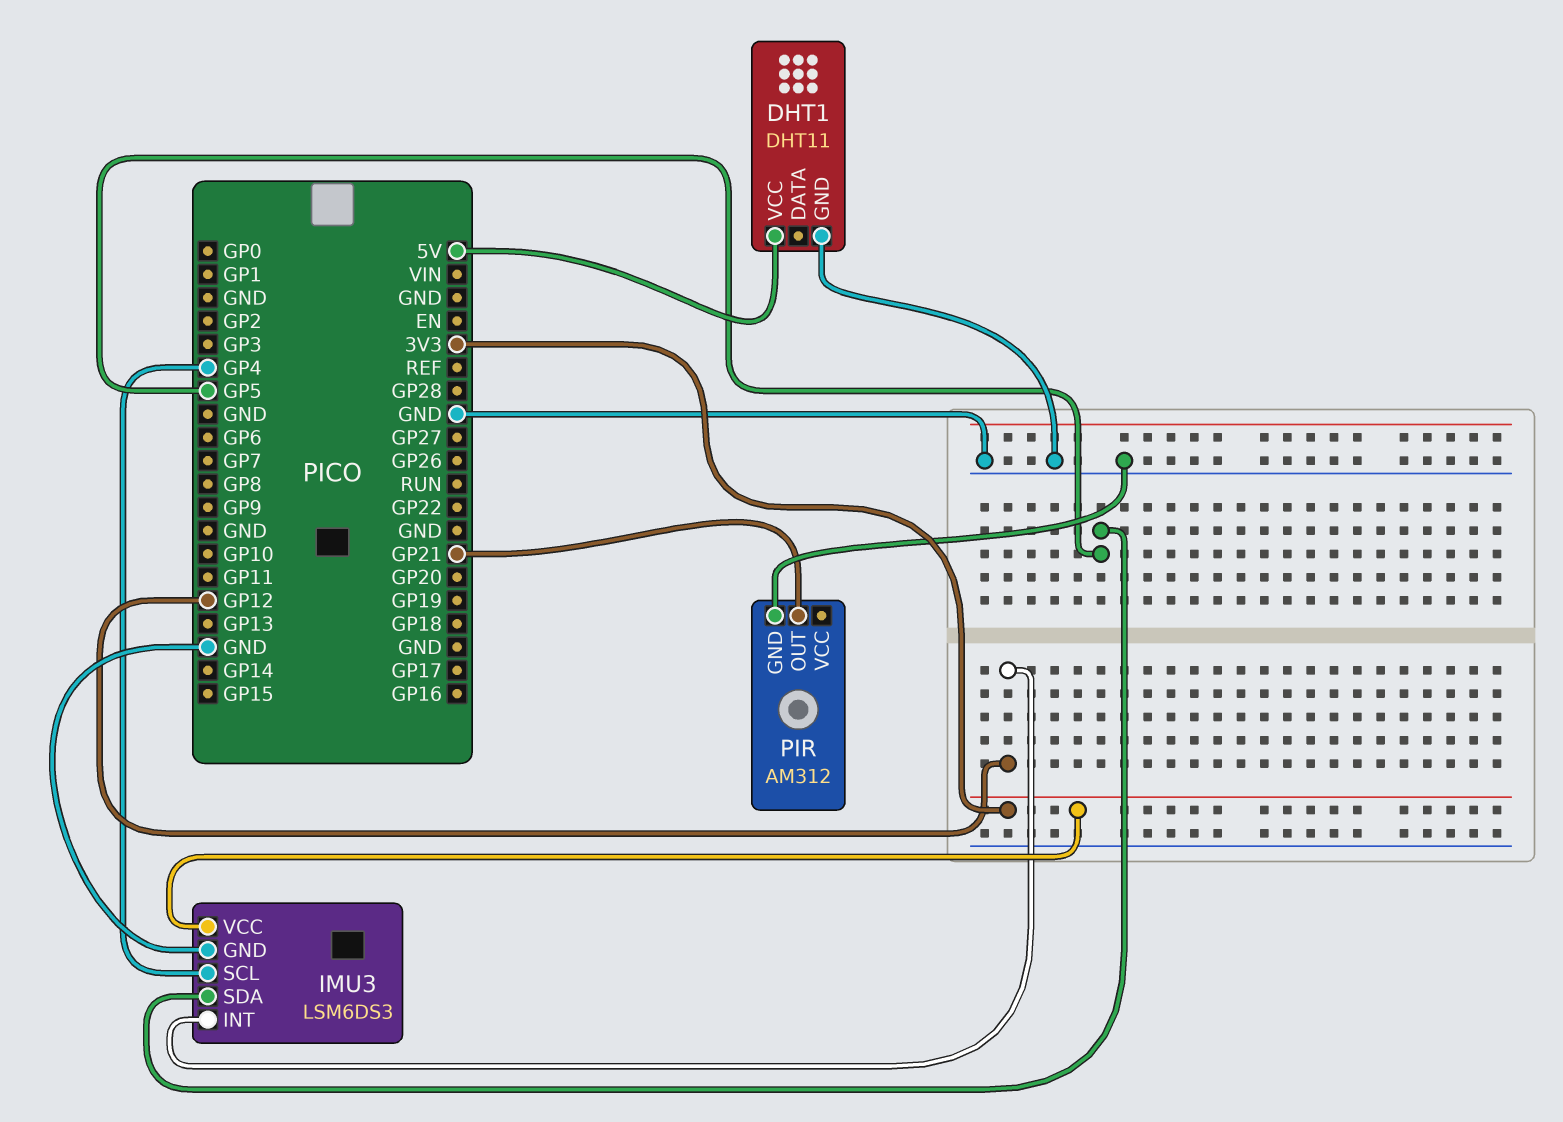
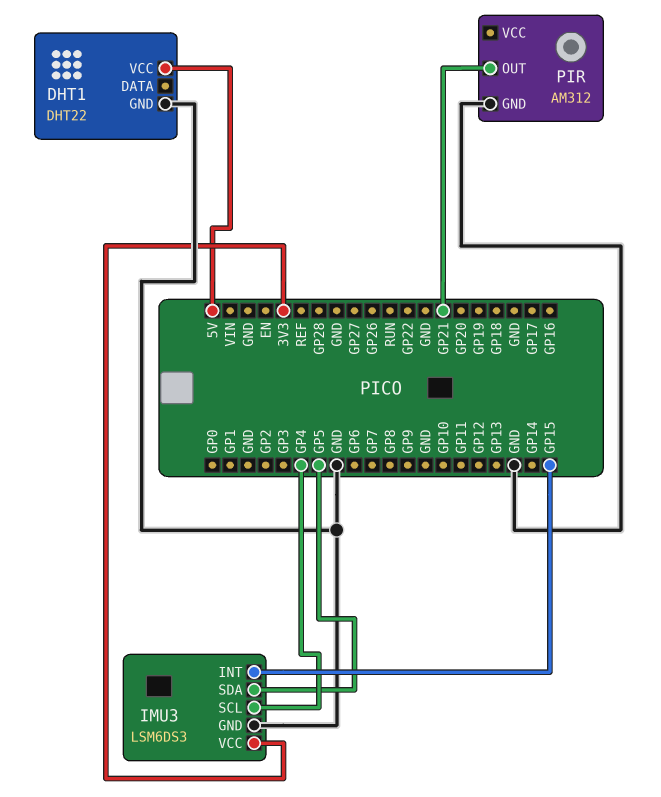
DHT1: DHT11 -> DHT22
IMU3 pin INT: GP12 -> GP15

